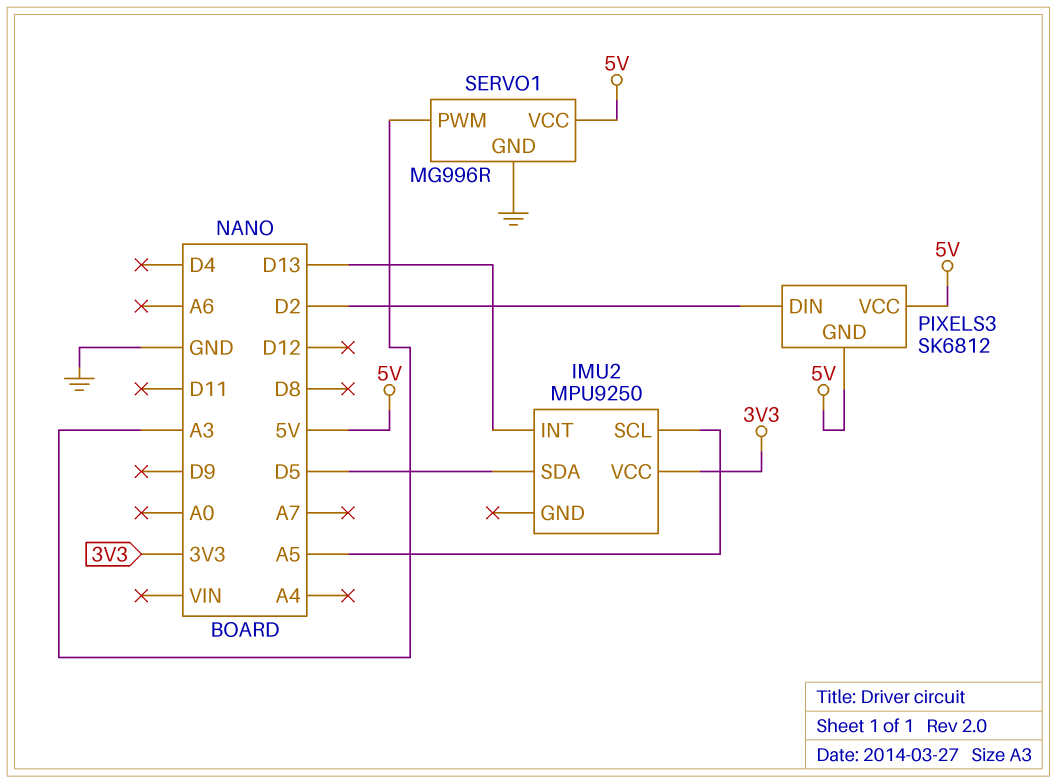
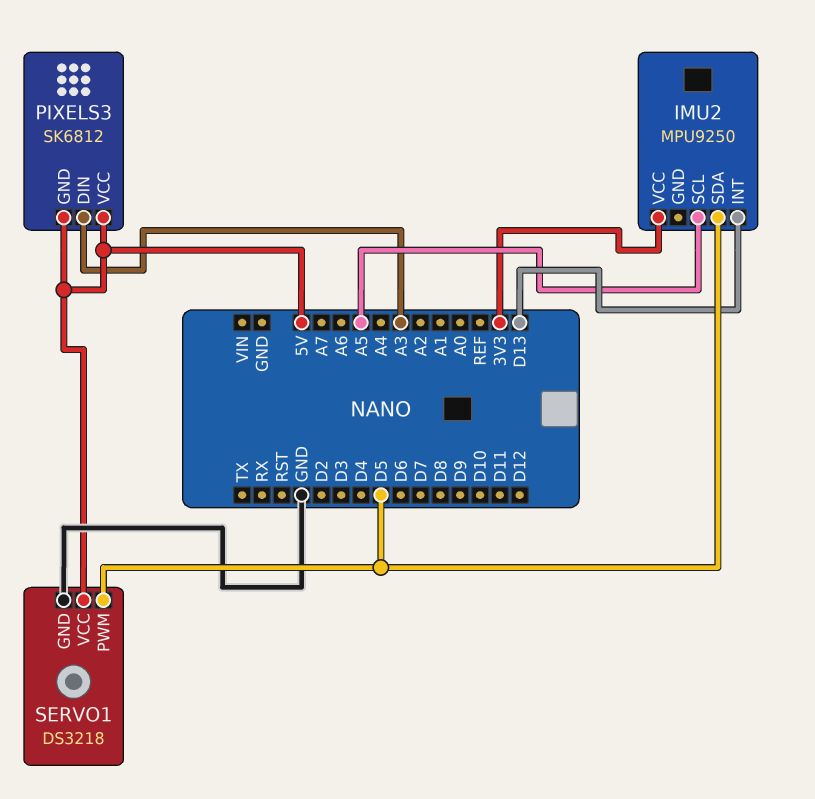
PIXELS3 pin DIN: D2 -> A3
SERVO1: MG996R -> DS3218
SERVO1 pin PWM: A3 -> D5

